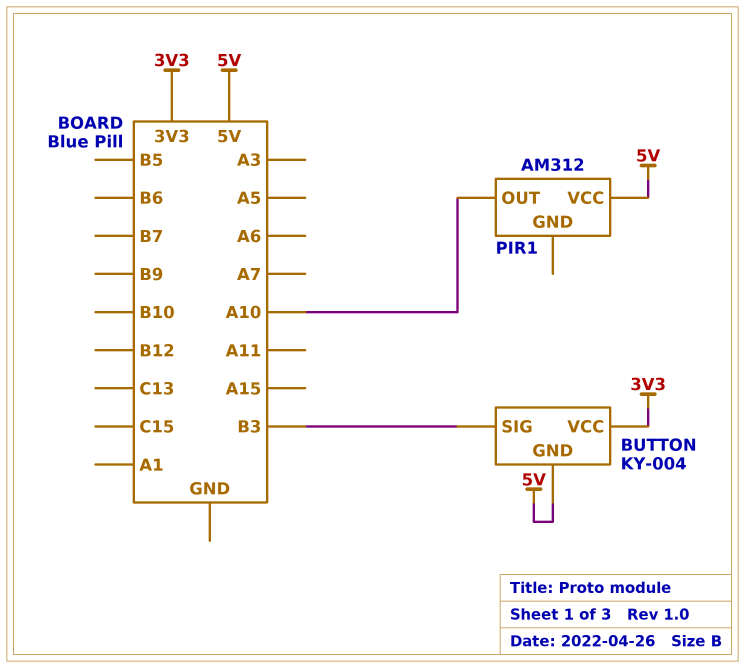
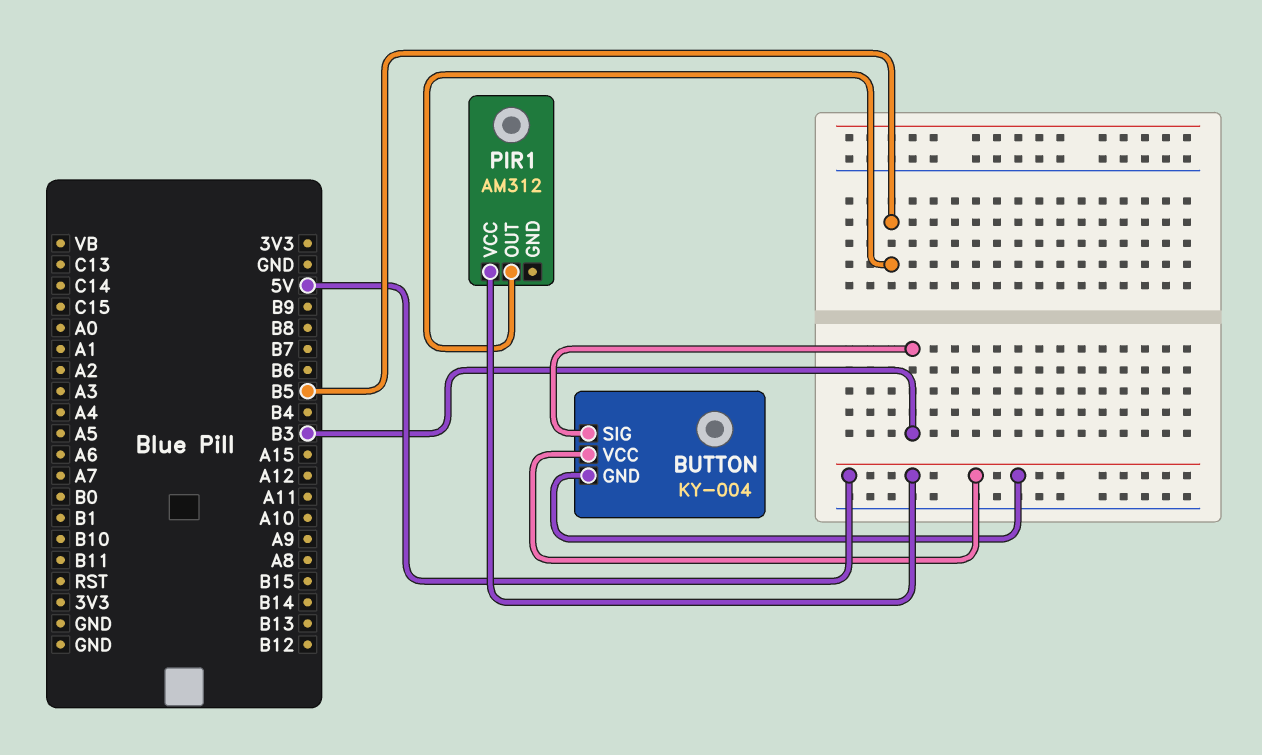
BUTTON pin VCC: 3V3 -> 5V
PIR1 pin OUT: A10 -> B5

